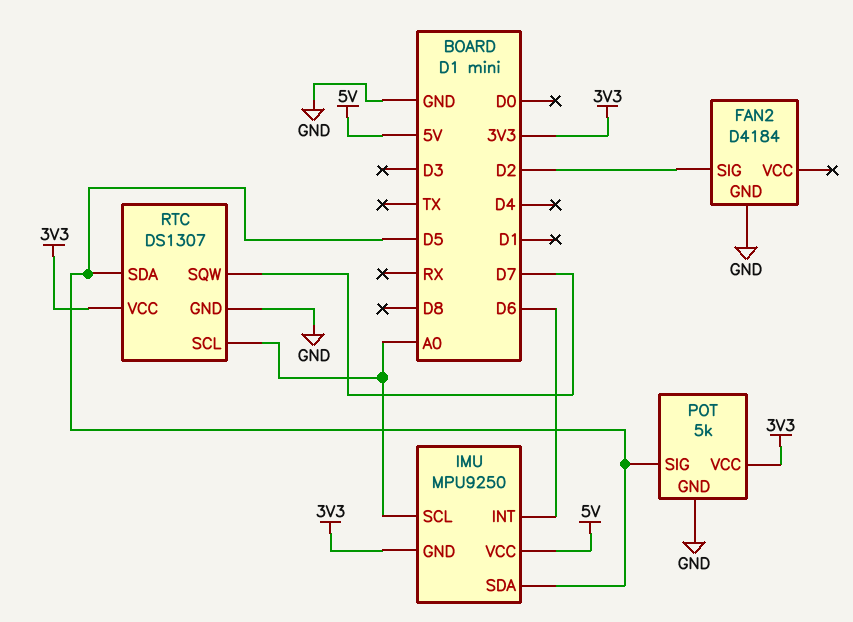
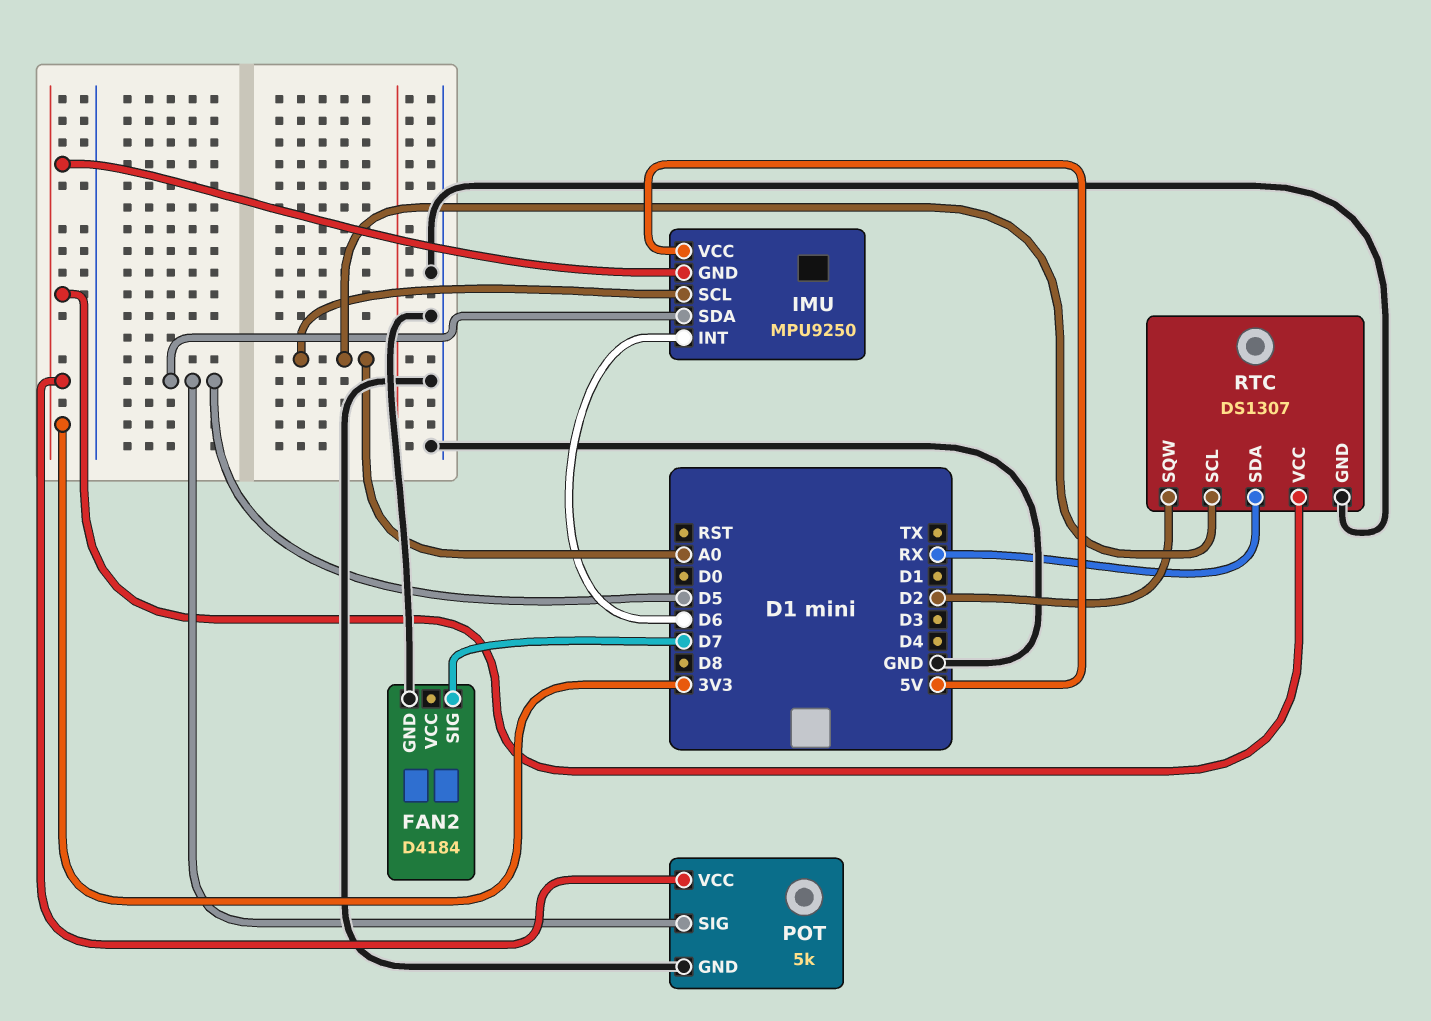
FAN2 pin SIG: D2 -> D7
RTC pin SDA: D5 -> RX
RTC pin SQW: D7 -> D2

